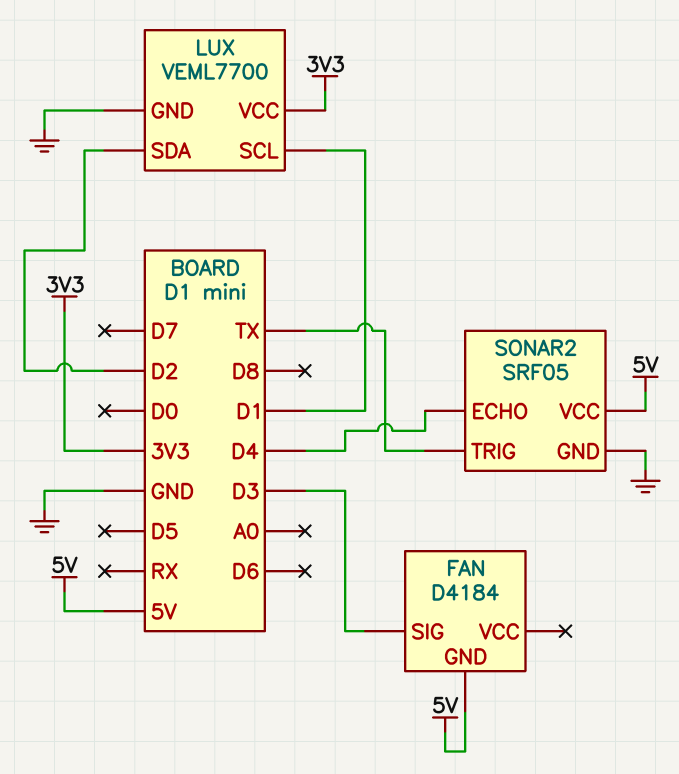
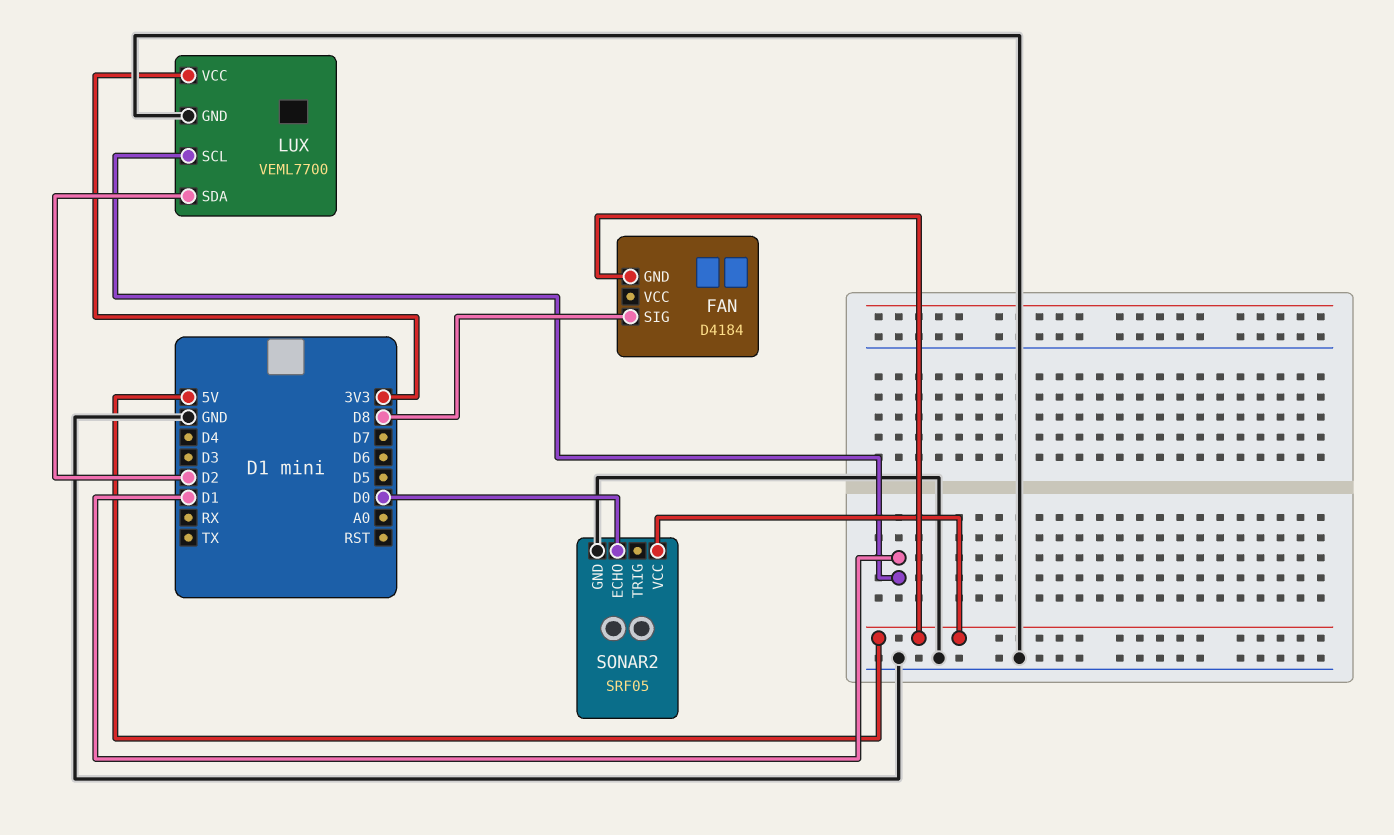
FAN pin SIG: D3 -> D8
SONAR2 pin ECHO: D4 -> D0
SONAR2 pin TRIG: TX -> none

